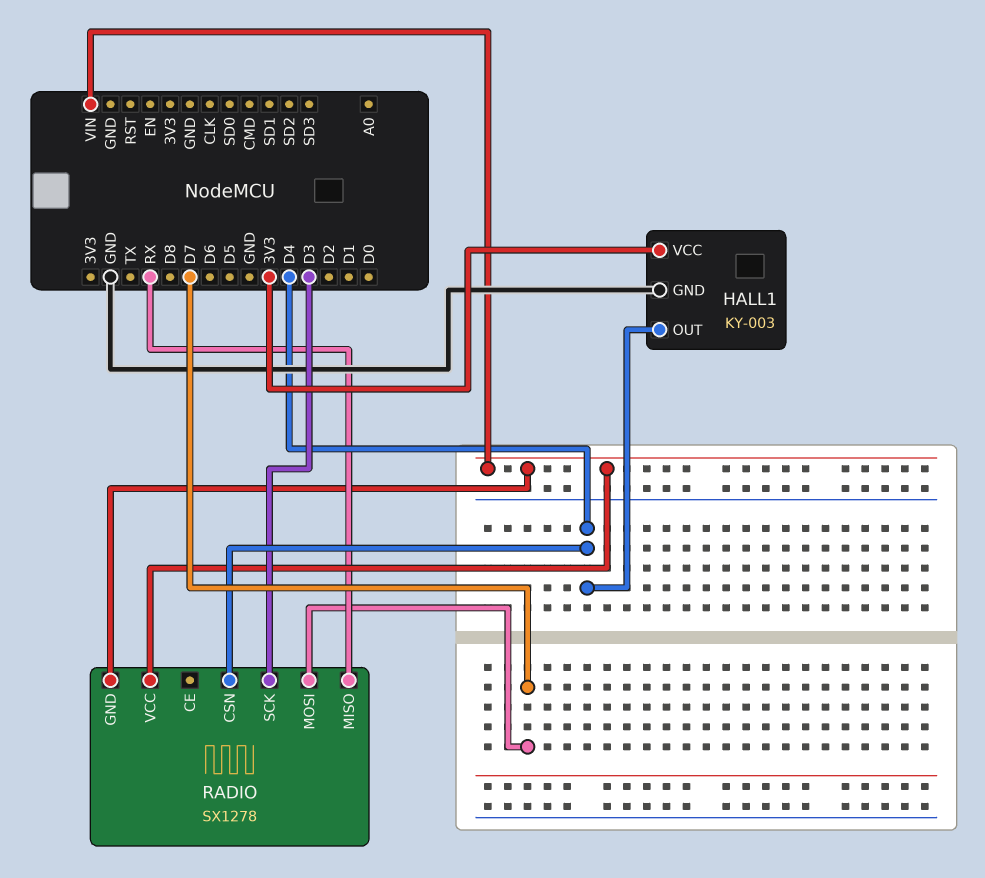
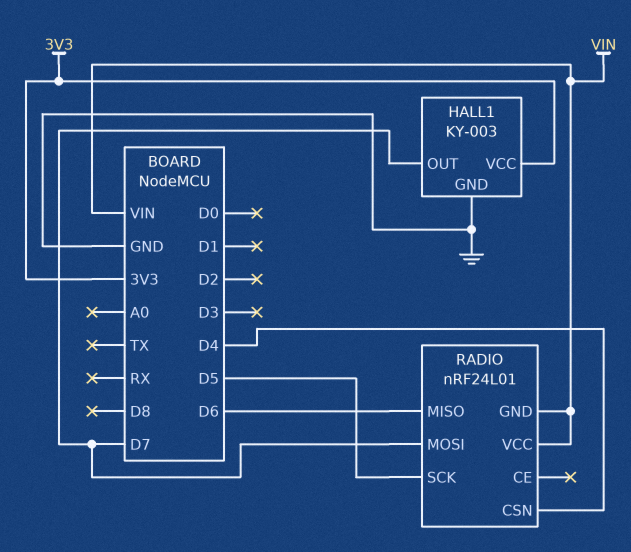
HALL1 pin OUT: D4 -> D7
RADIO: SX1278 -> nRF24L01
RADIO pin MISO: RX -> D6
RADIO pin SCK: D3 -> D5

